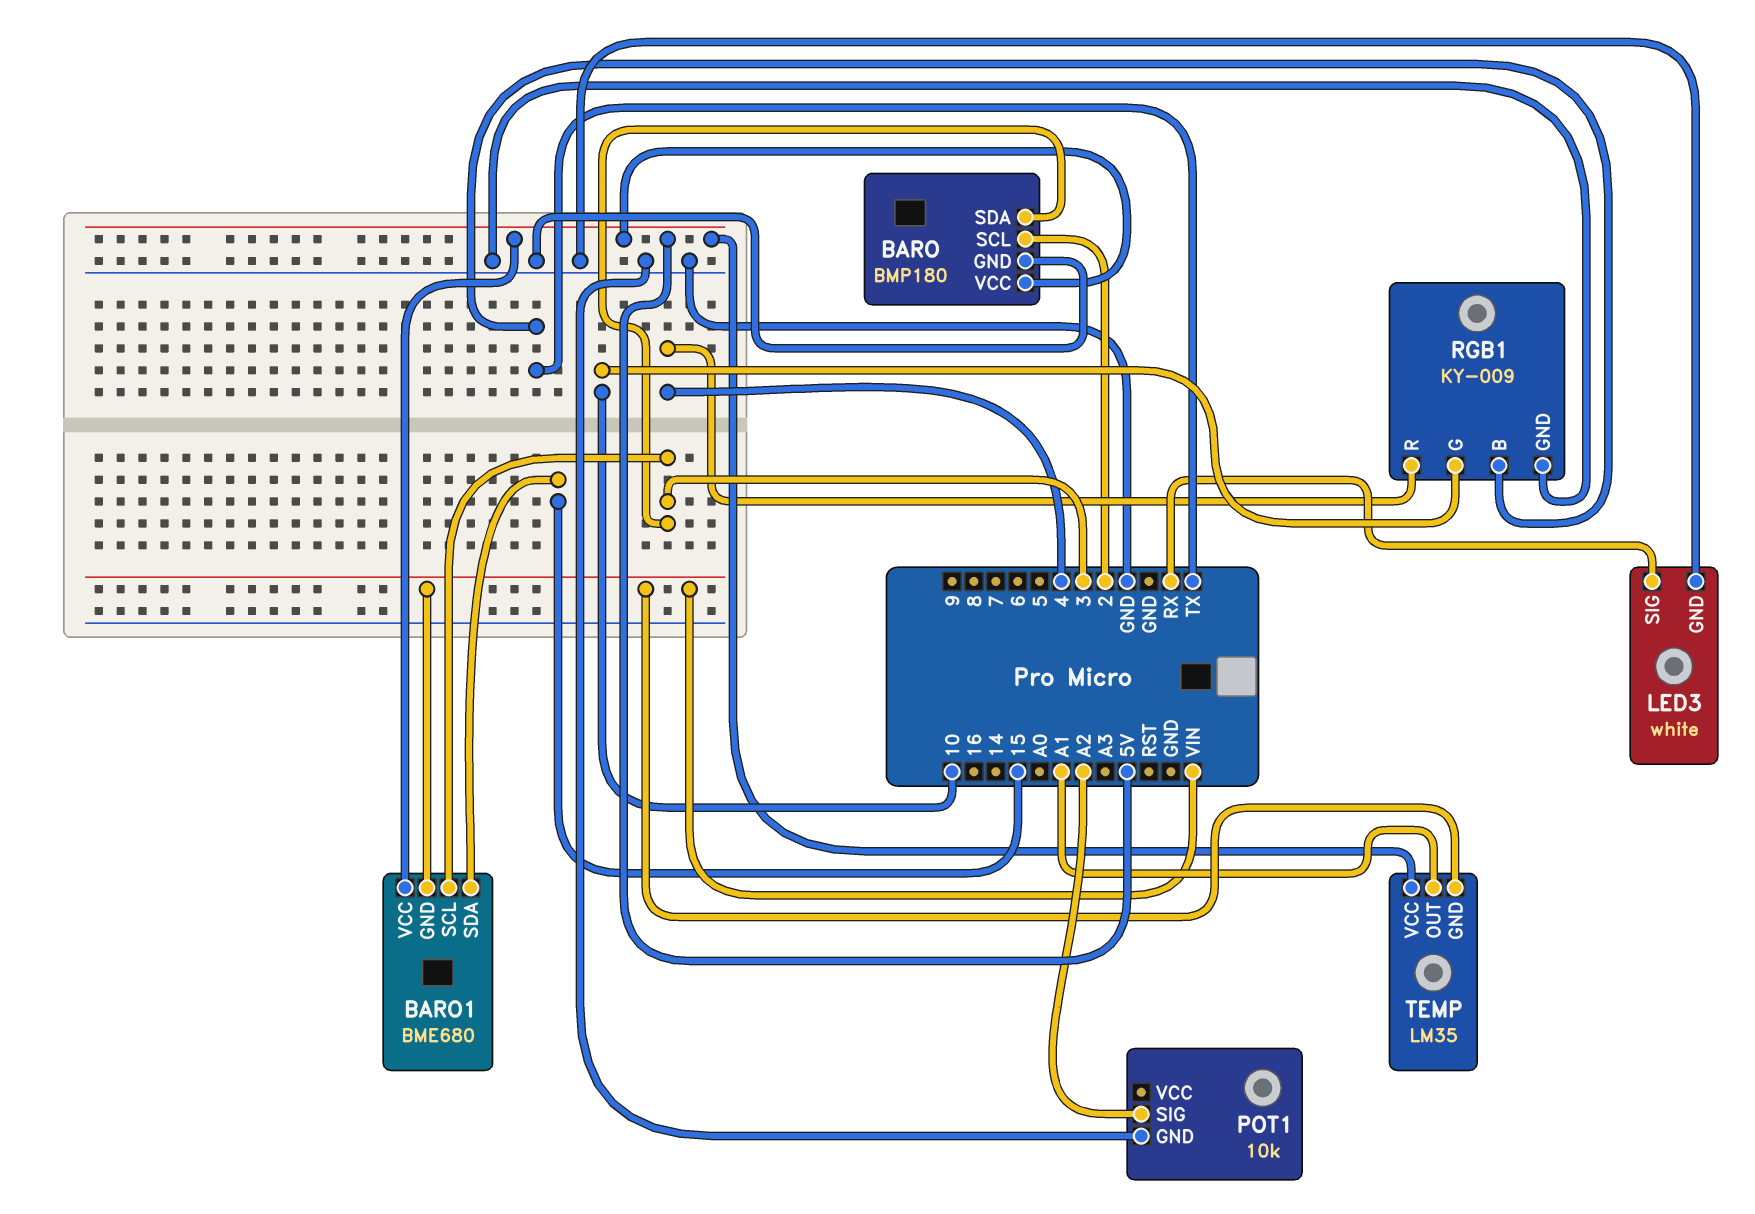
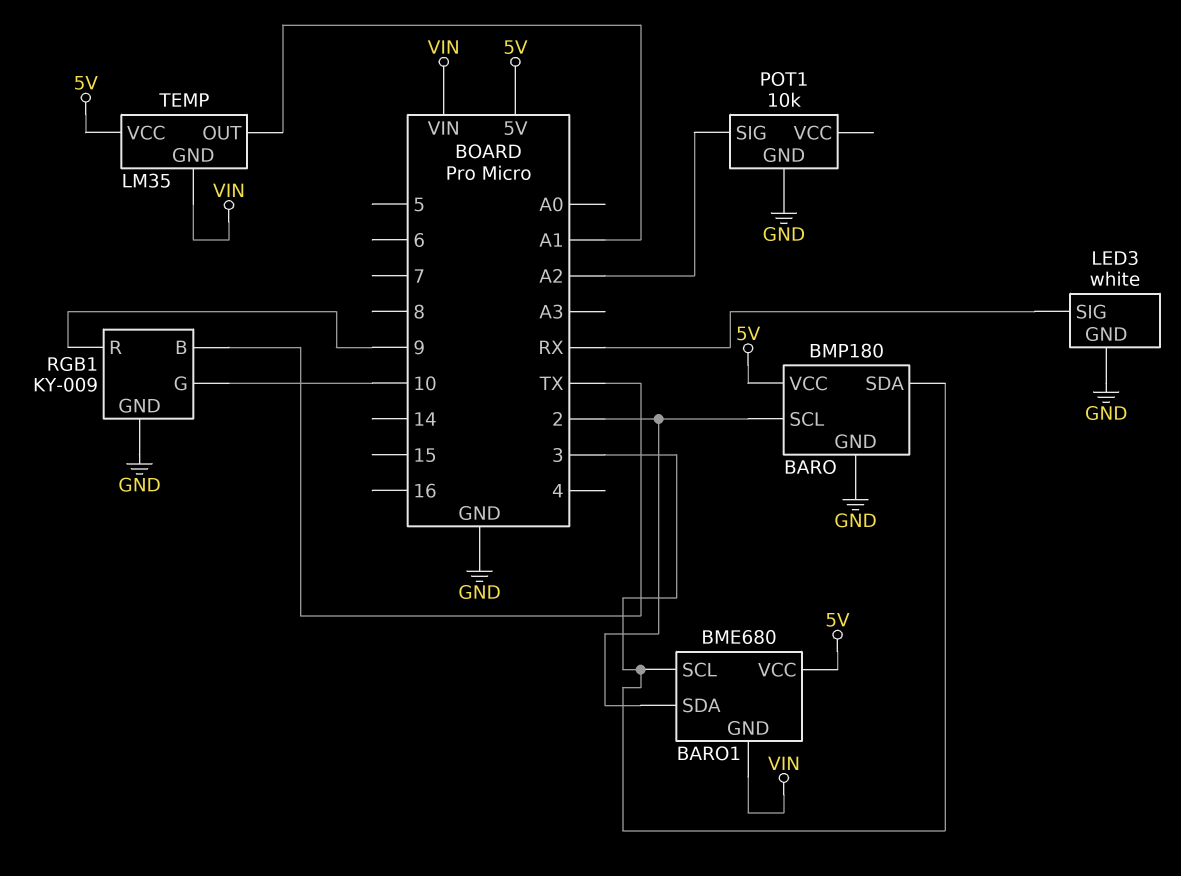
BARO1 pin SDA: 15 -> 2
RGB1 pin R: 4 -> 9

